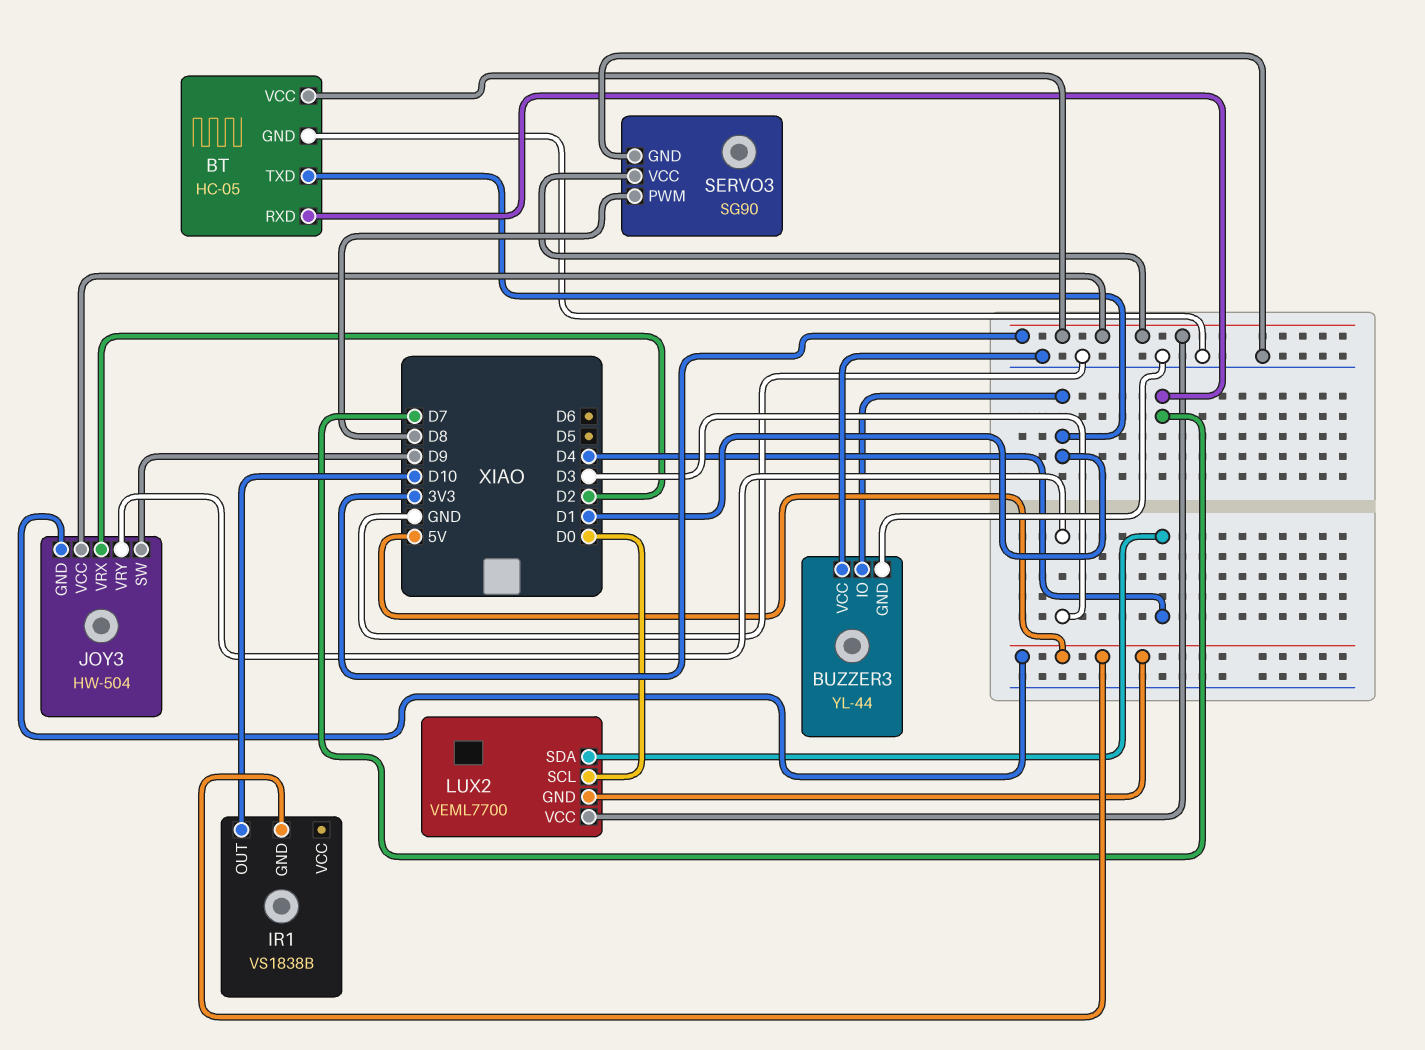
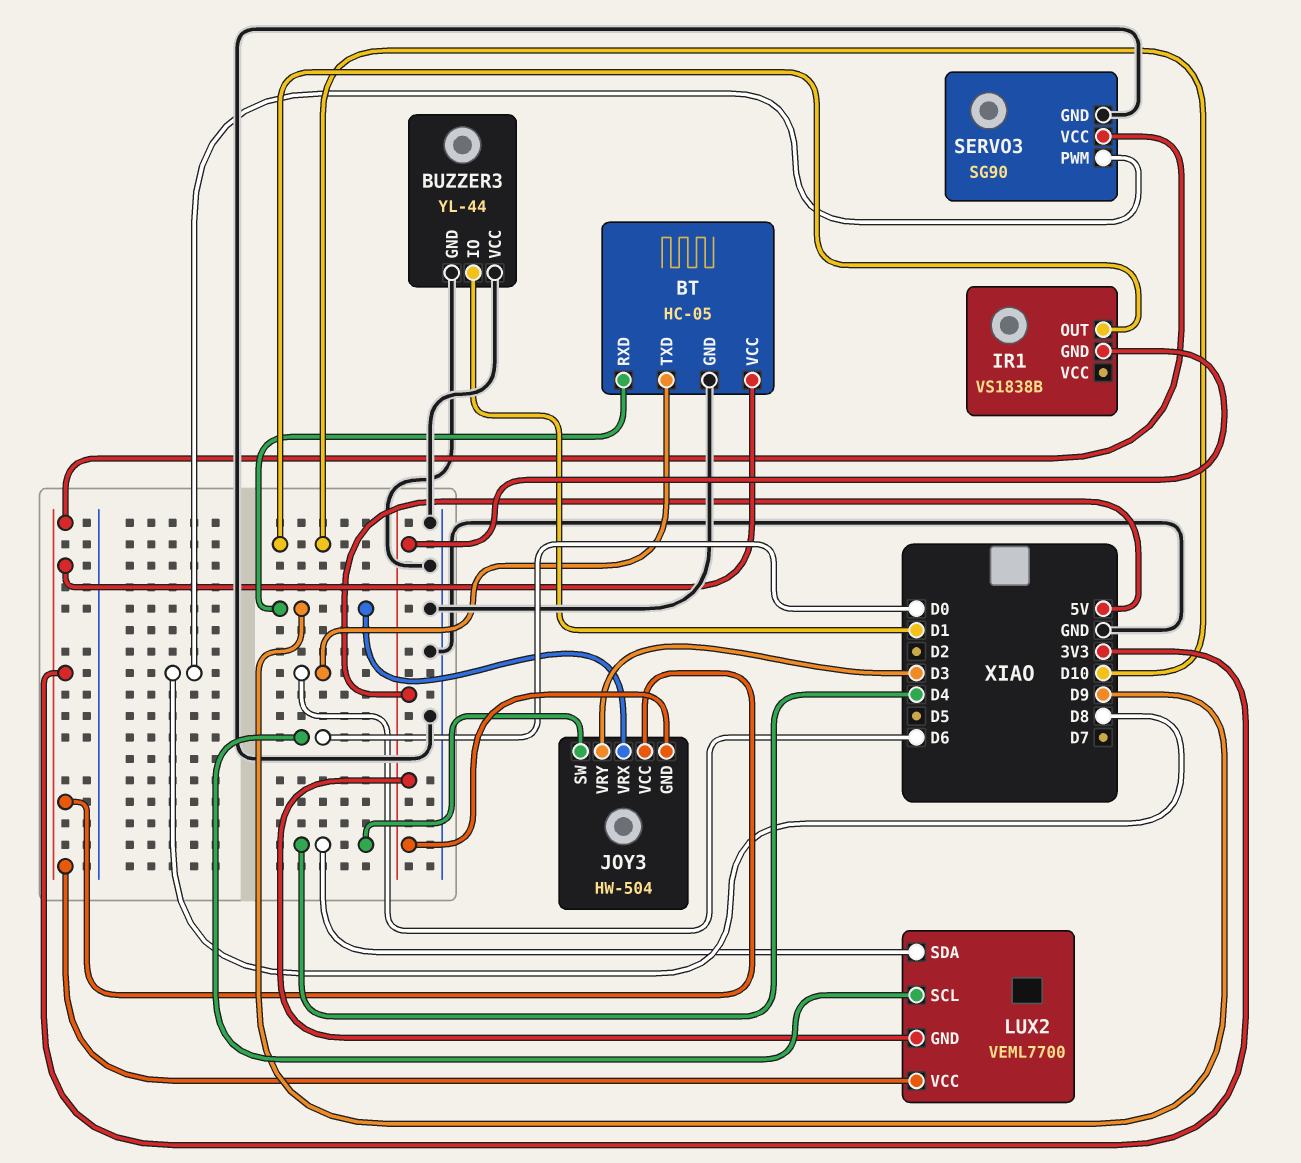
BT pin RXD: D7 -> D9
BT pin TXD: D1 -> D6
JOY3 pin SW: D9 -> D4
JOY3 pin VRX: D2 -> D9

